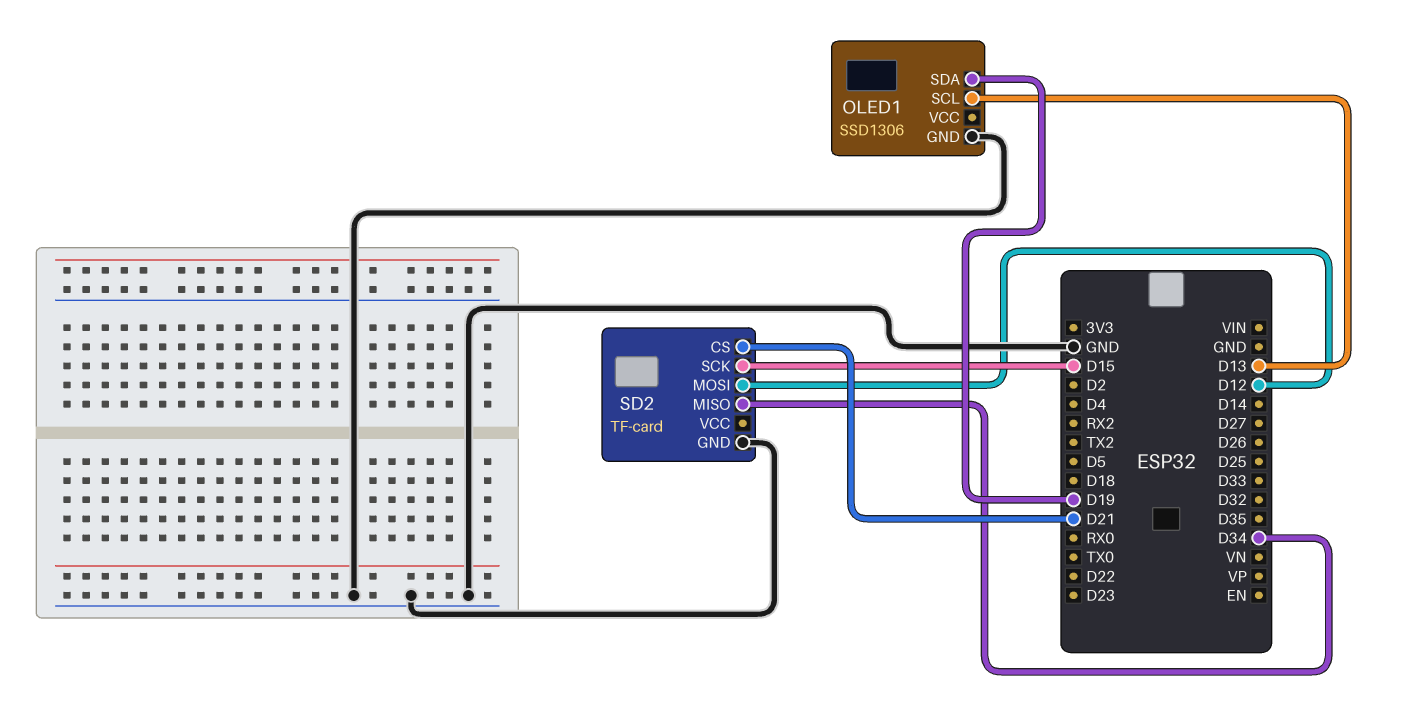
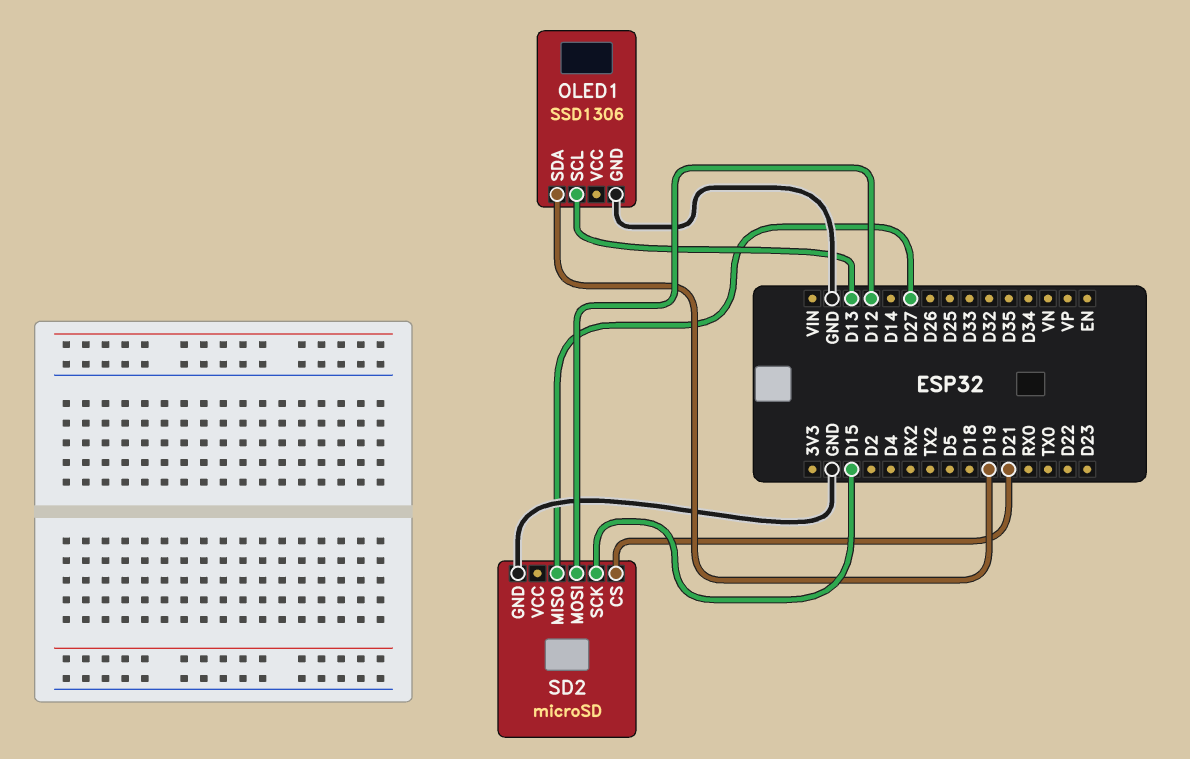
SD2: TF-card -> microSD
SD2 pin MISO: D34 -> D27

